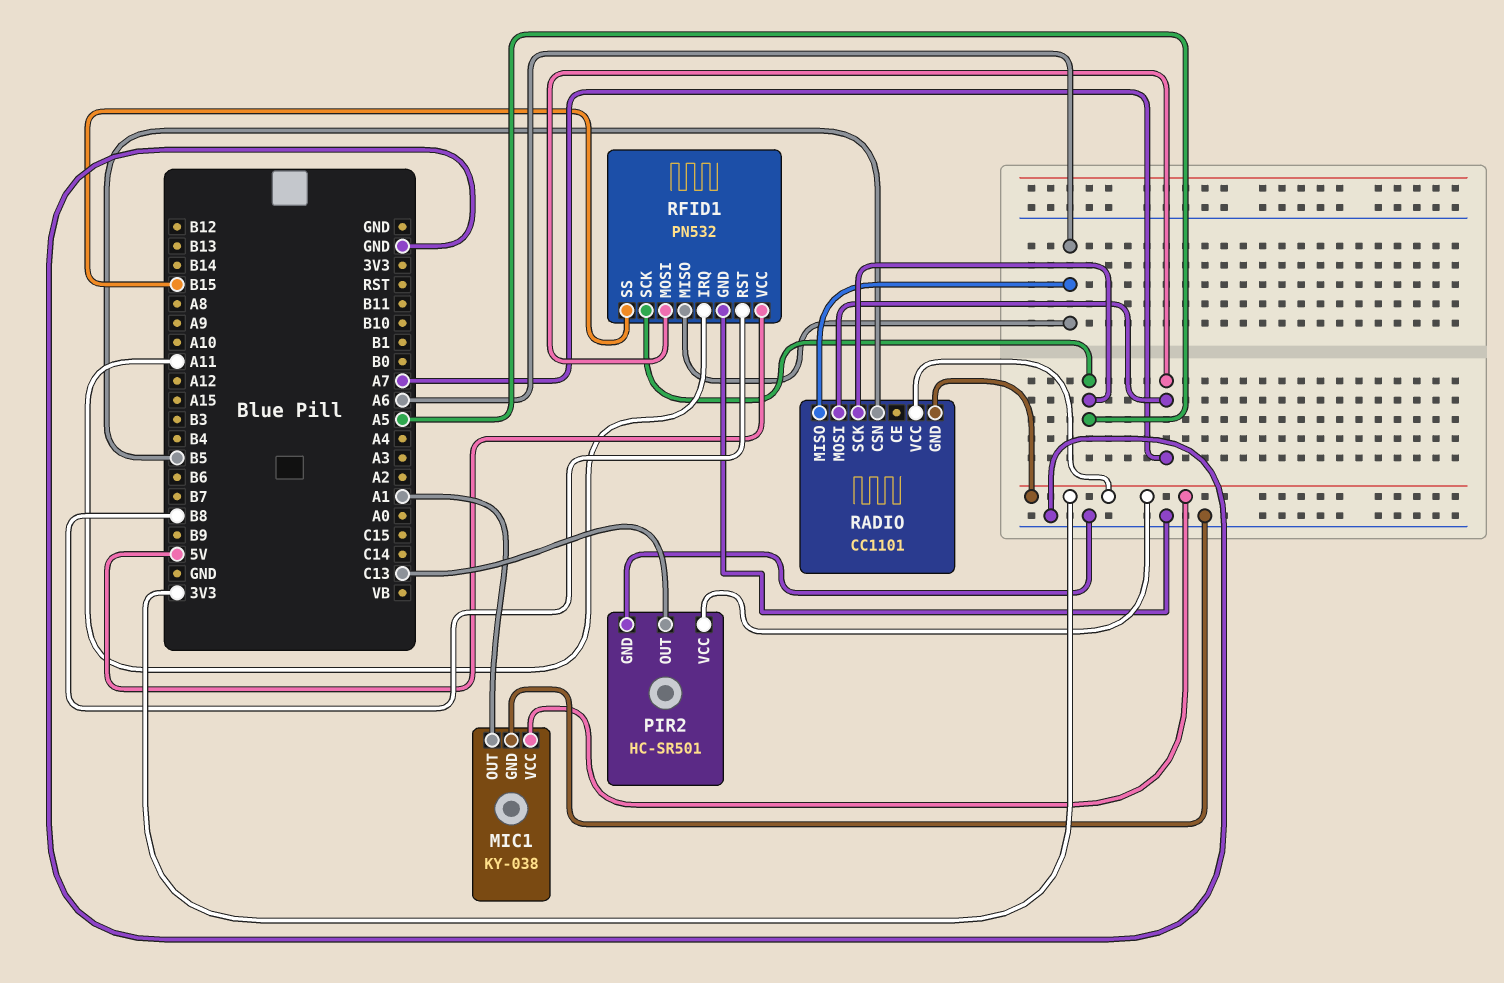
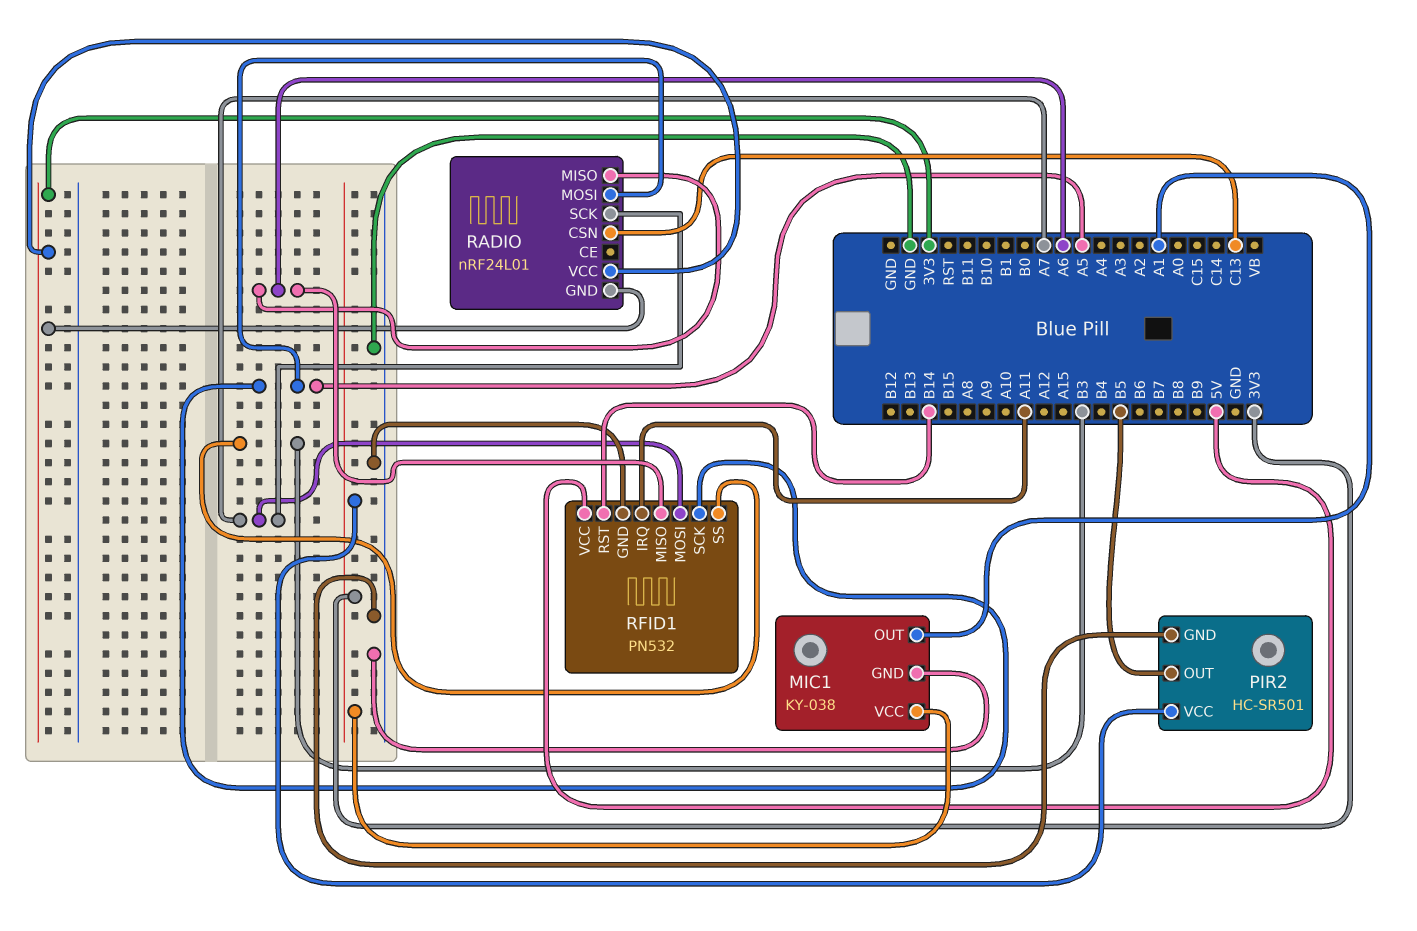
PIR2 pin OUT: C13 -> B5
RADIO: CC1101 -> nRF24L01
RADIO pin CSN: B5 -> C13
RADIO pin MOSI: A7 -> A5
RADIO pin SCK: A5 -> A7
RFID1 pin RST: B8 -> B14
RFID1 pin SS: B15 -> B3

